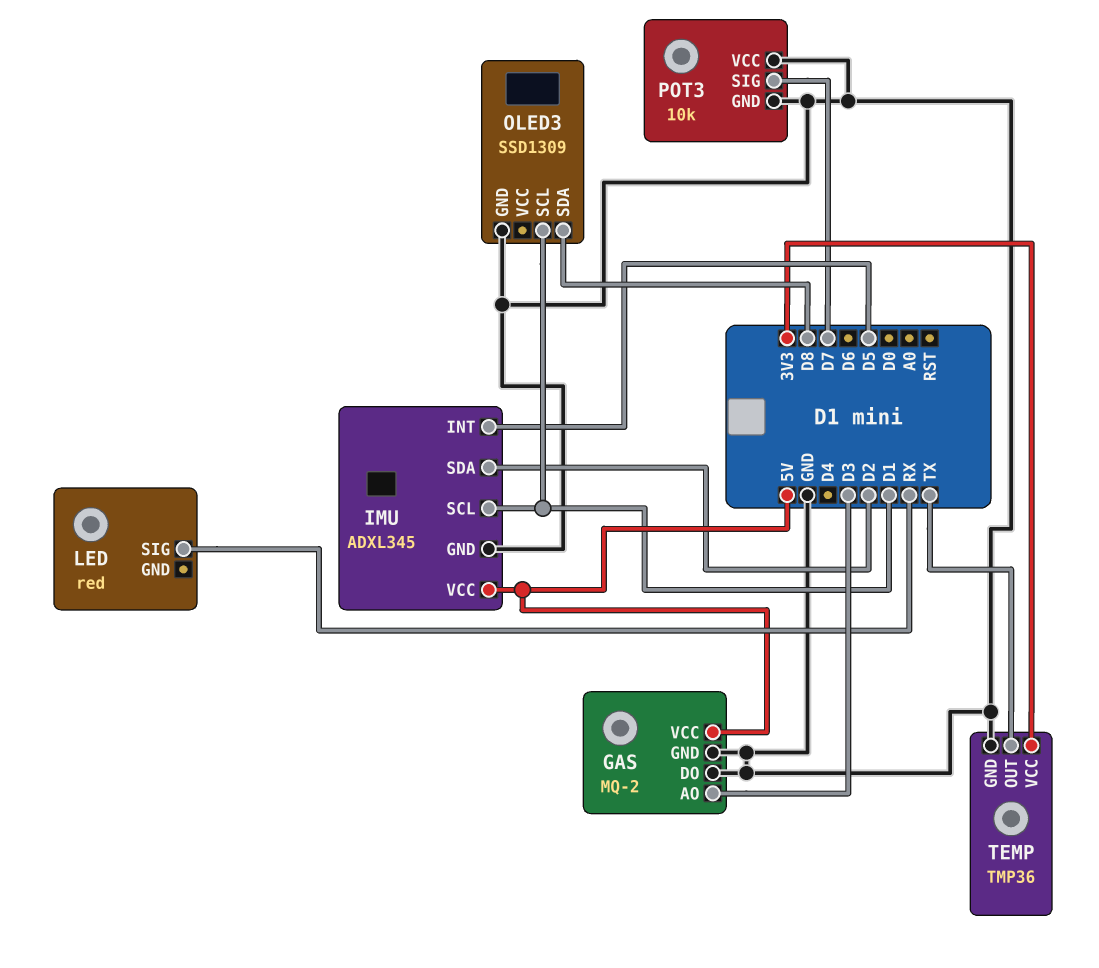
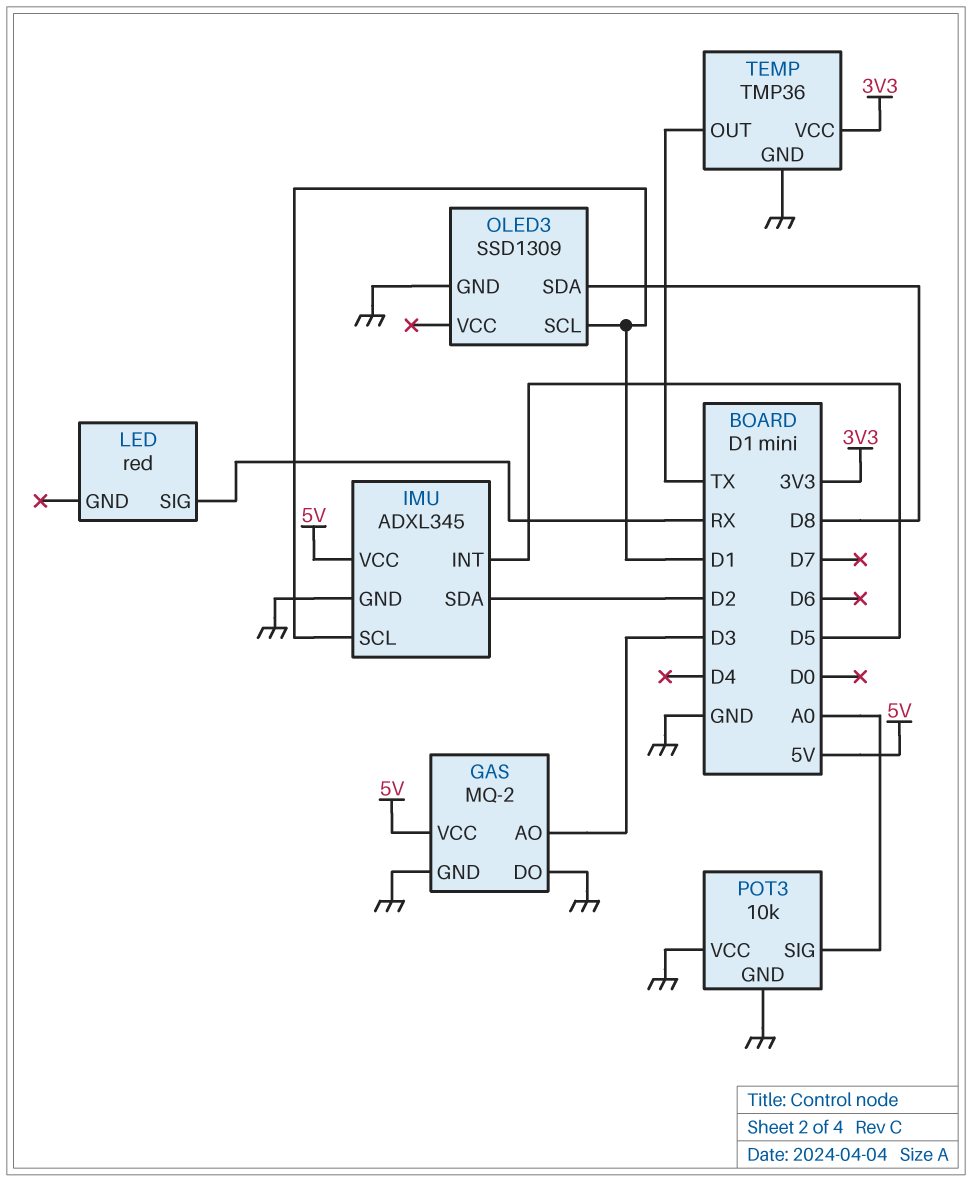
POT3 pin SIG: D7 -> A0

